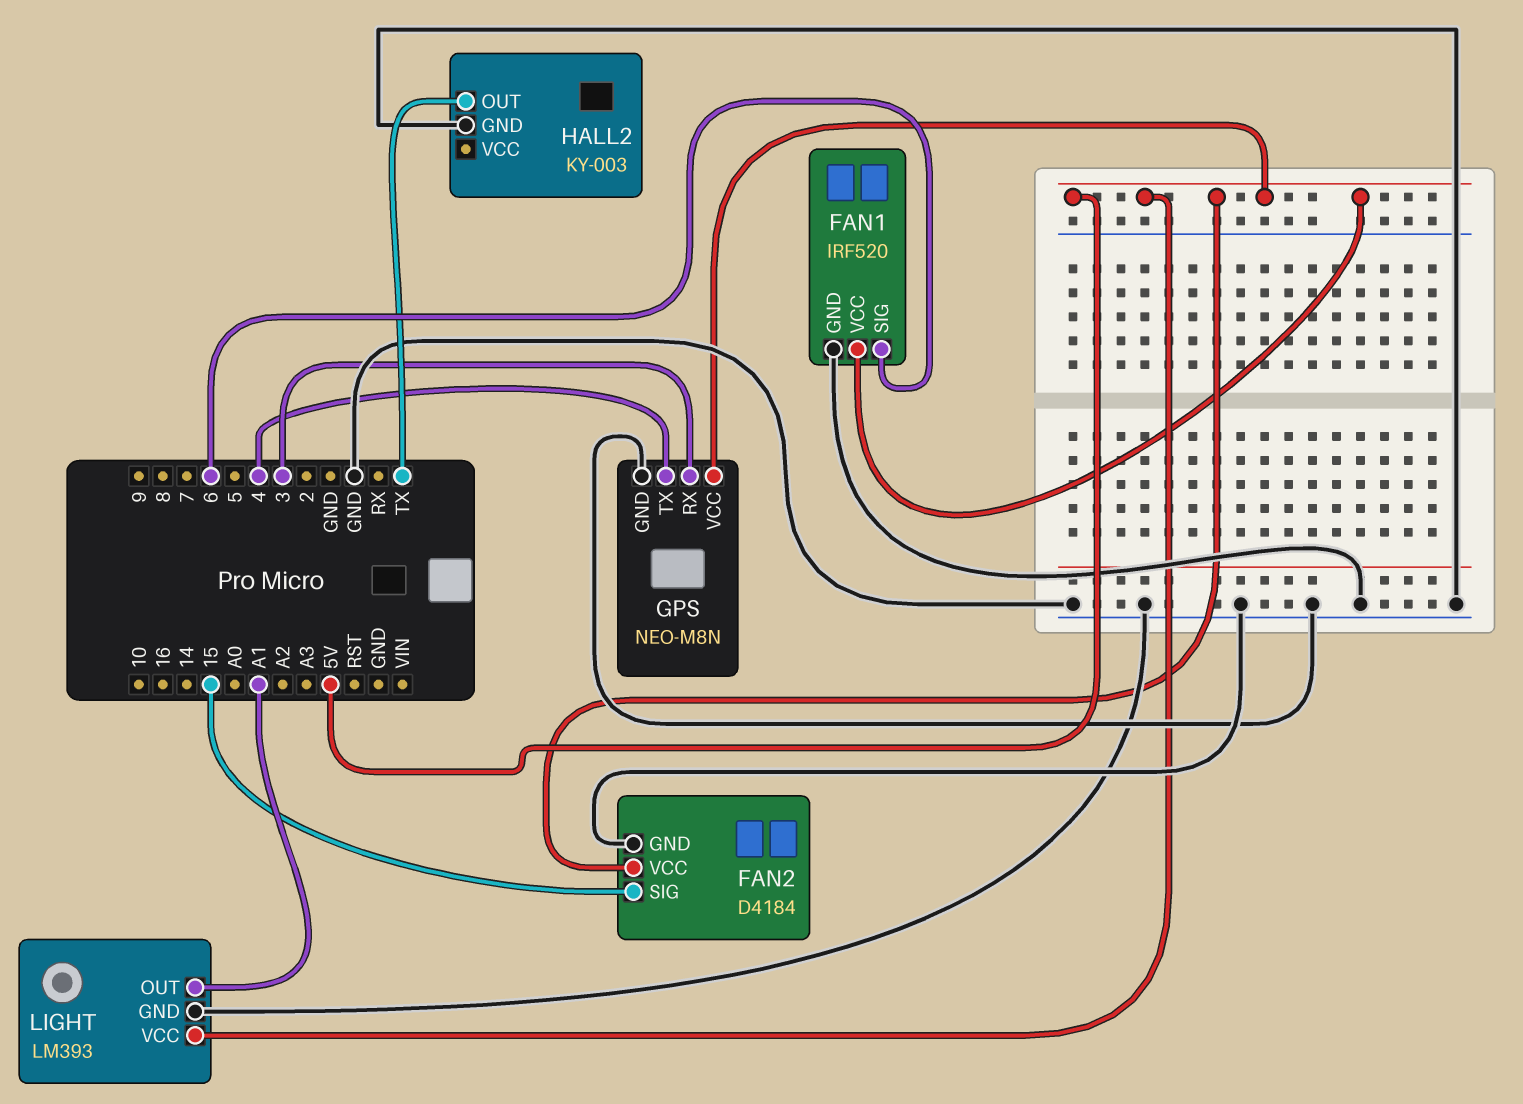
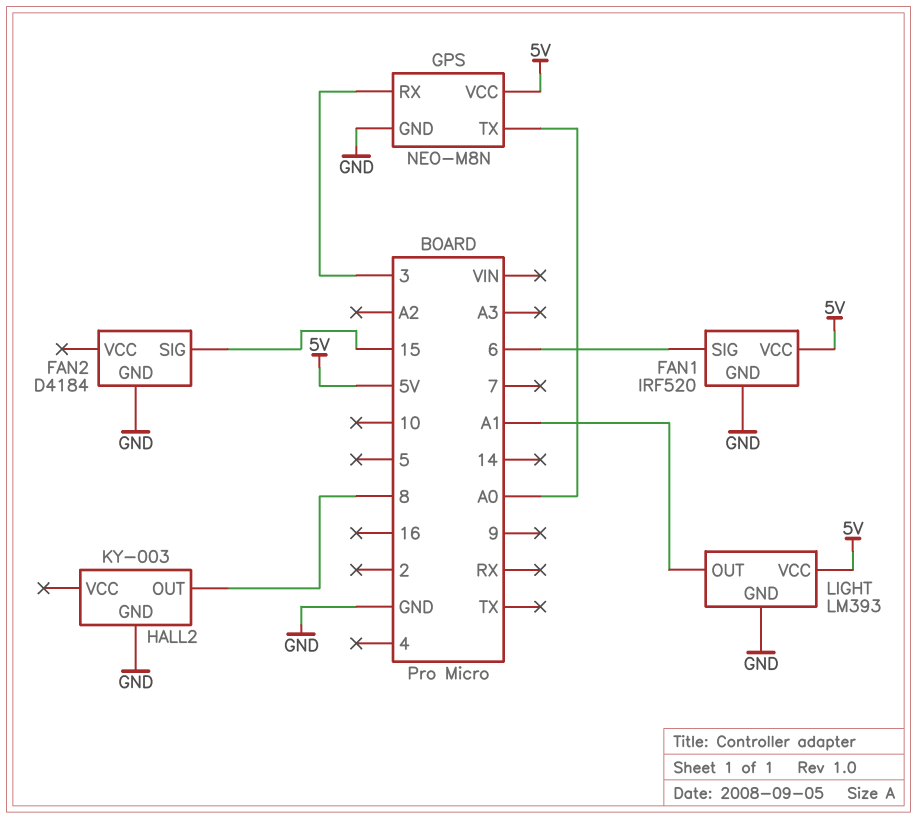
FAN2 pin VCC: 5V -> none
GPS pin TX: 4 -> A0
HALL2 pin OUT: TX -> 8

